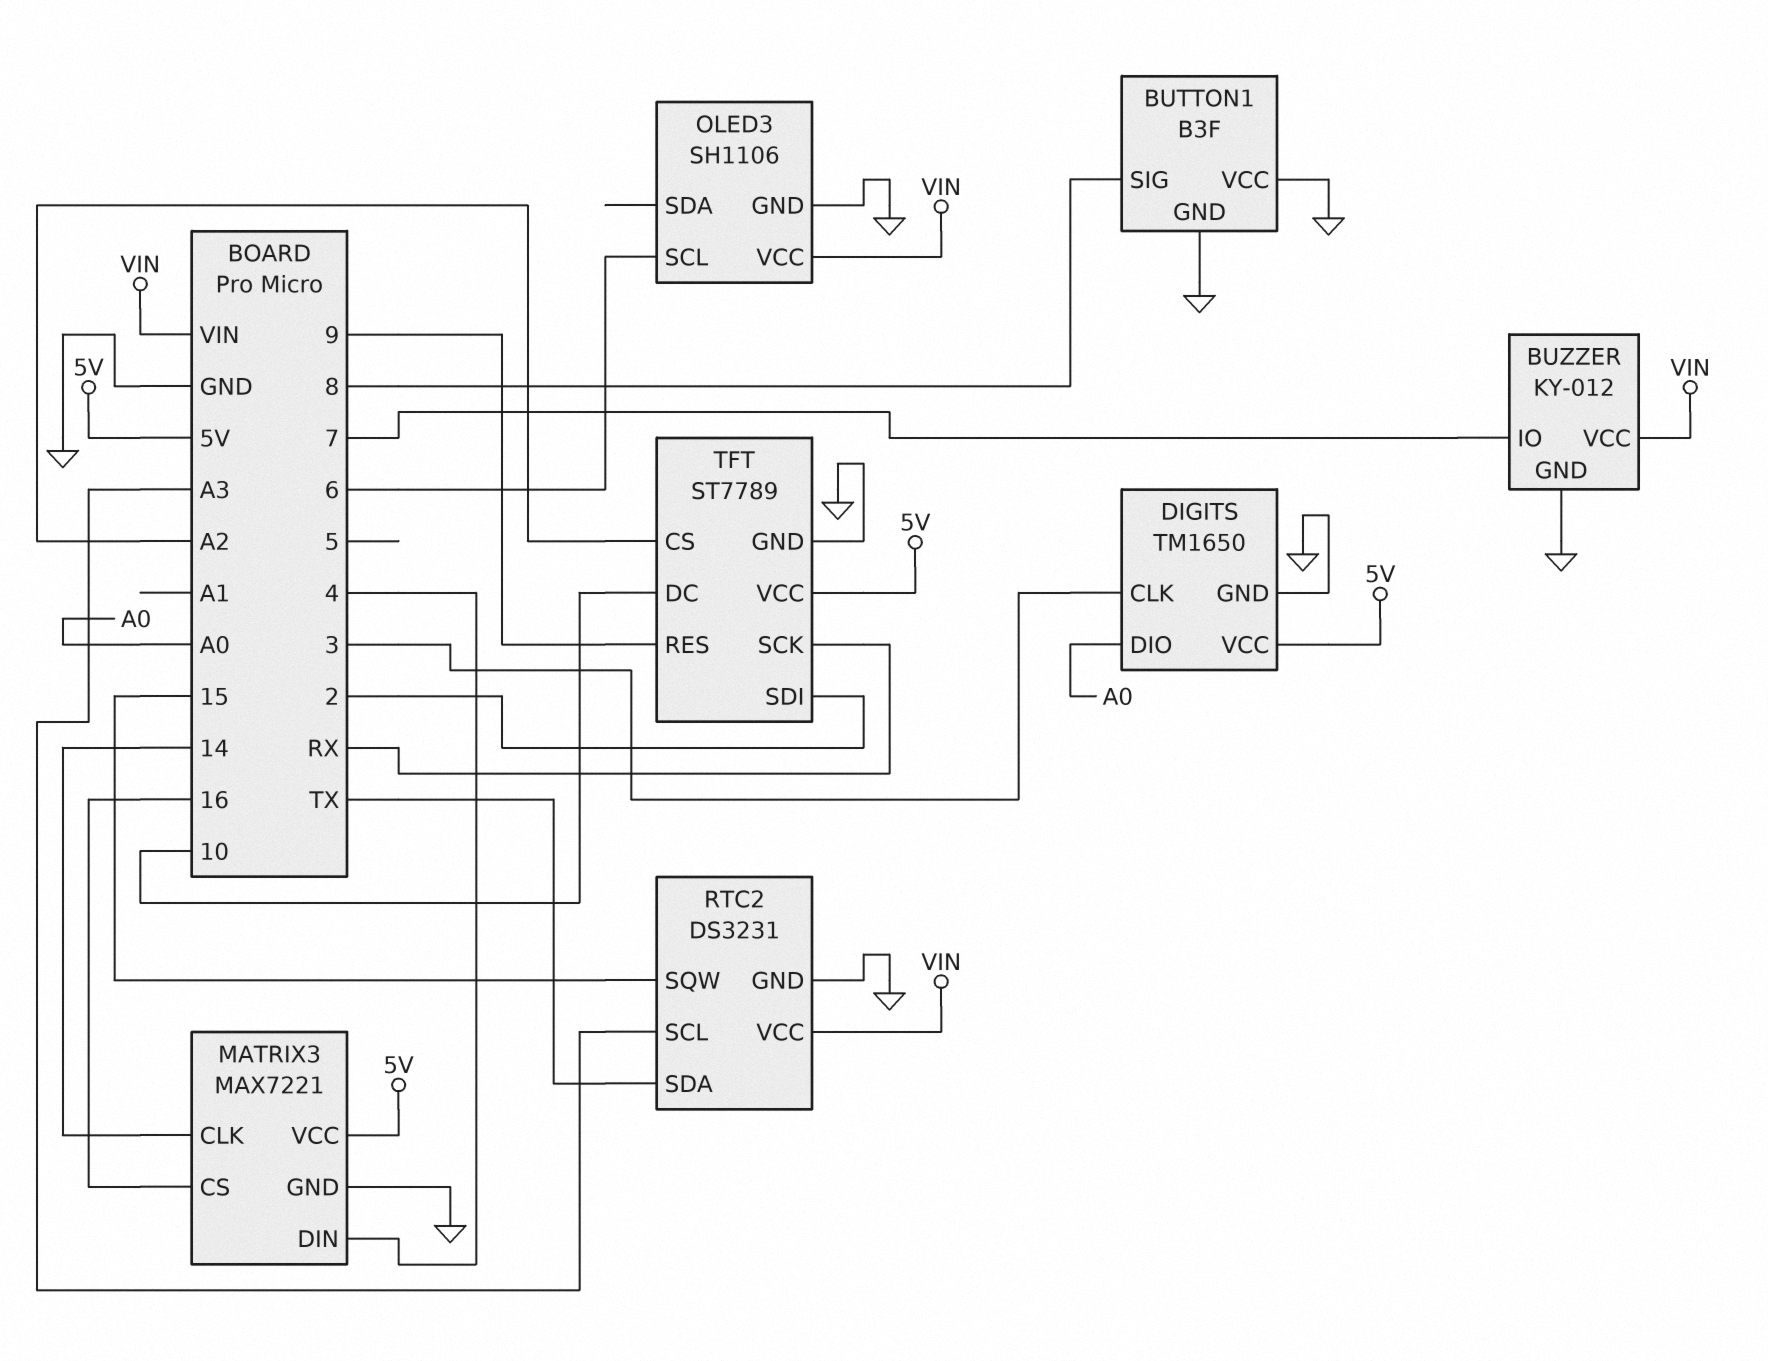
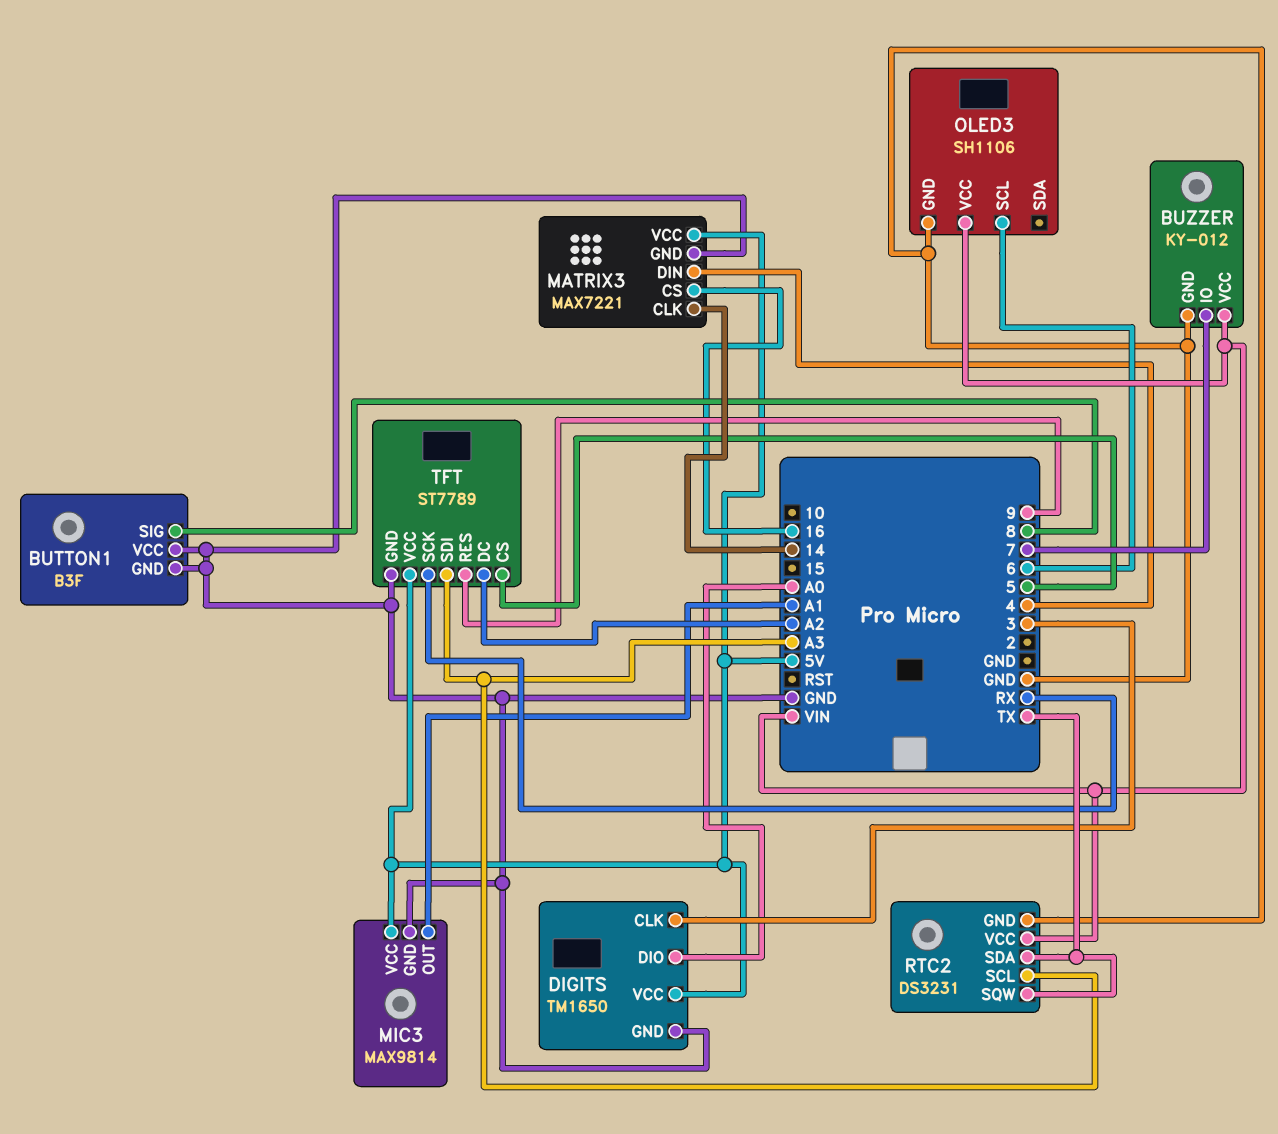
MIC3: none -> MAX9814
MIC3 pin GND: none -> GND
MIC3 pin OUT: none -> A1
MIC3 pin VCC: none -> 5V
RTC2 pin SQW: 15 -> TX
TFT pin CS: A2 -> 5
TFT pin DC: 10 -> A2
TFT pin SDI: 2 -> A3

